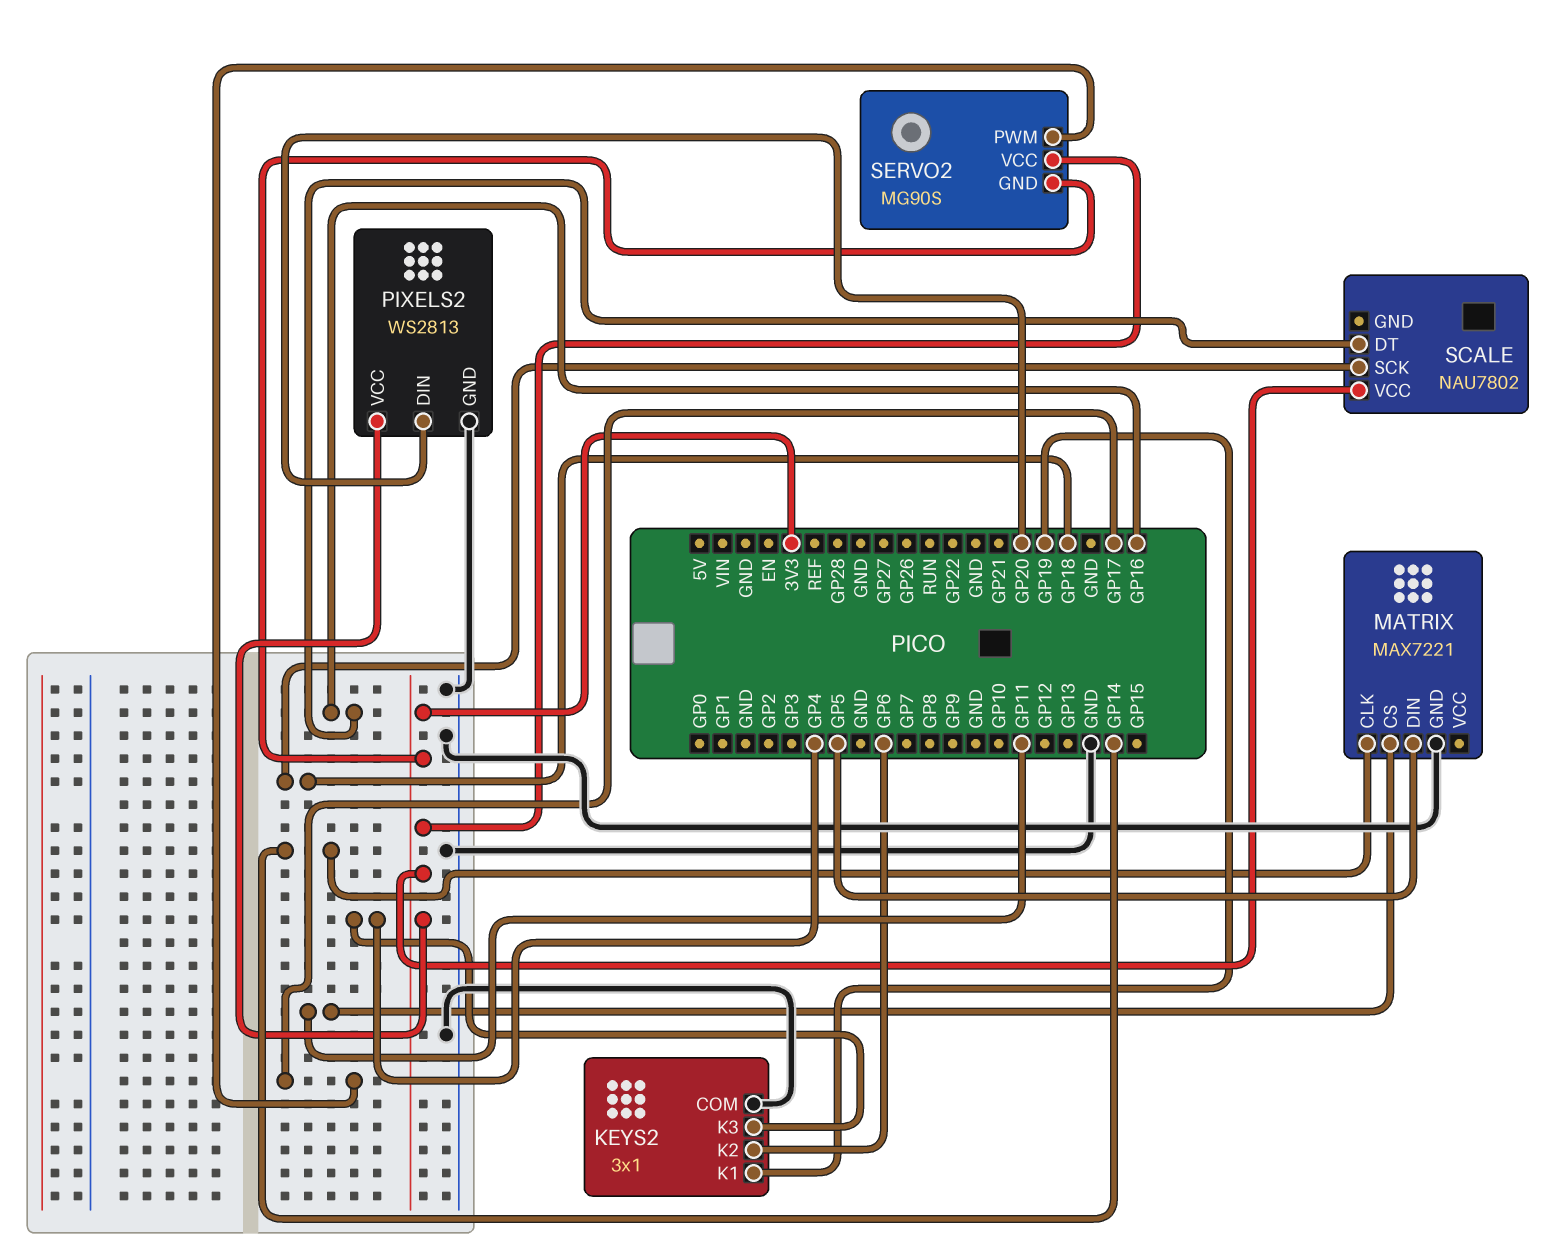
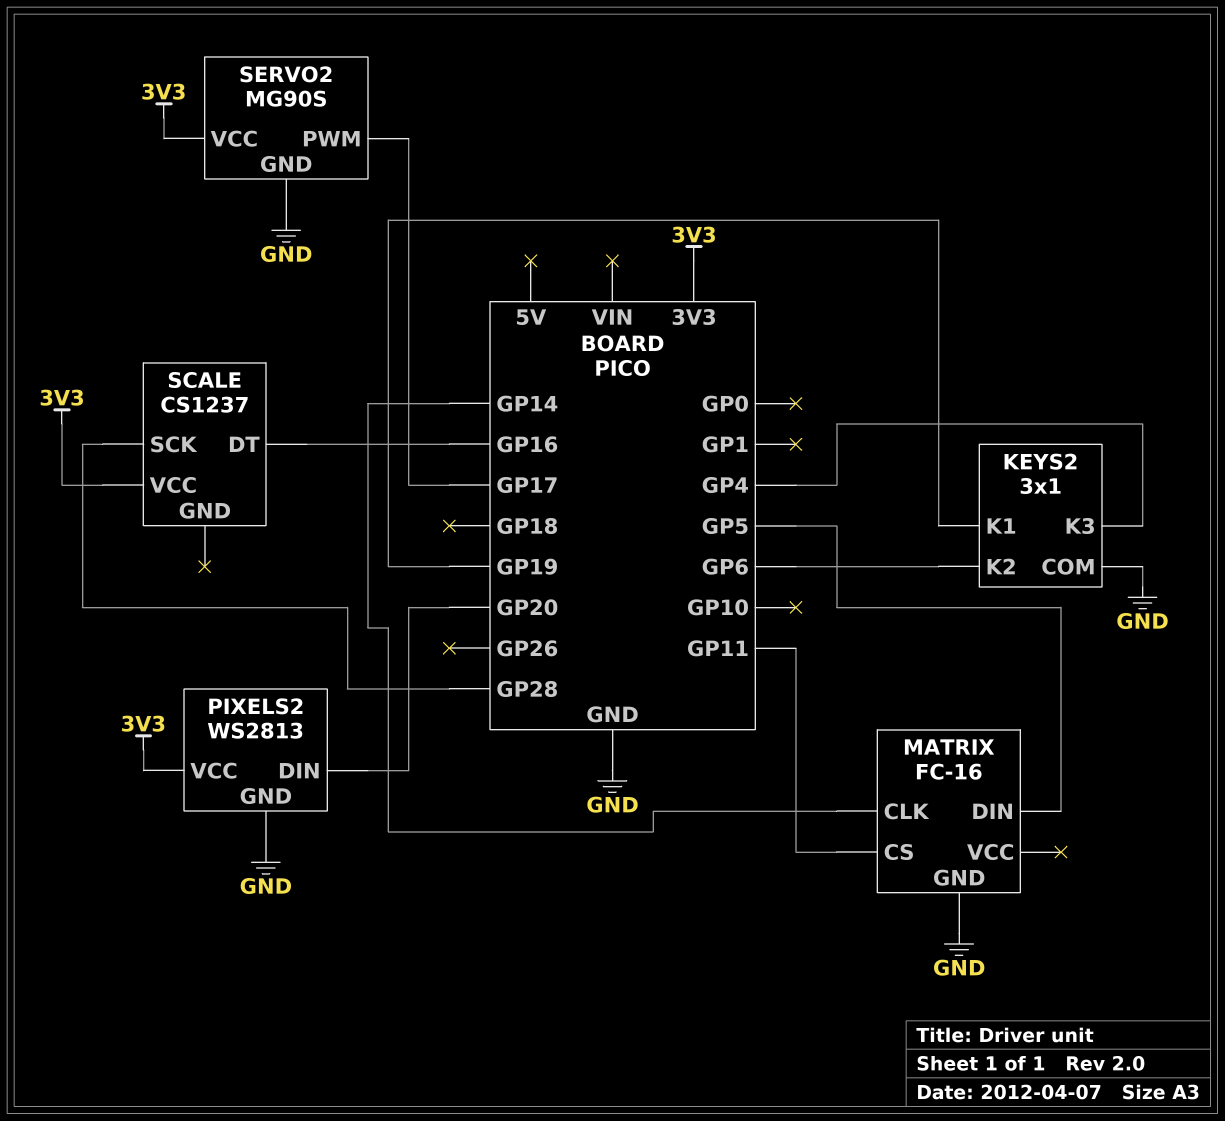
MATRIX: MAX7221 -> FC-16
SCALE: NAU7802 -> CS1237
SCALE pin SCK: GP18 -> GP28
SERVO2 pin GND: 3V3 -> GND

